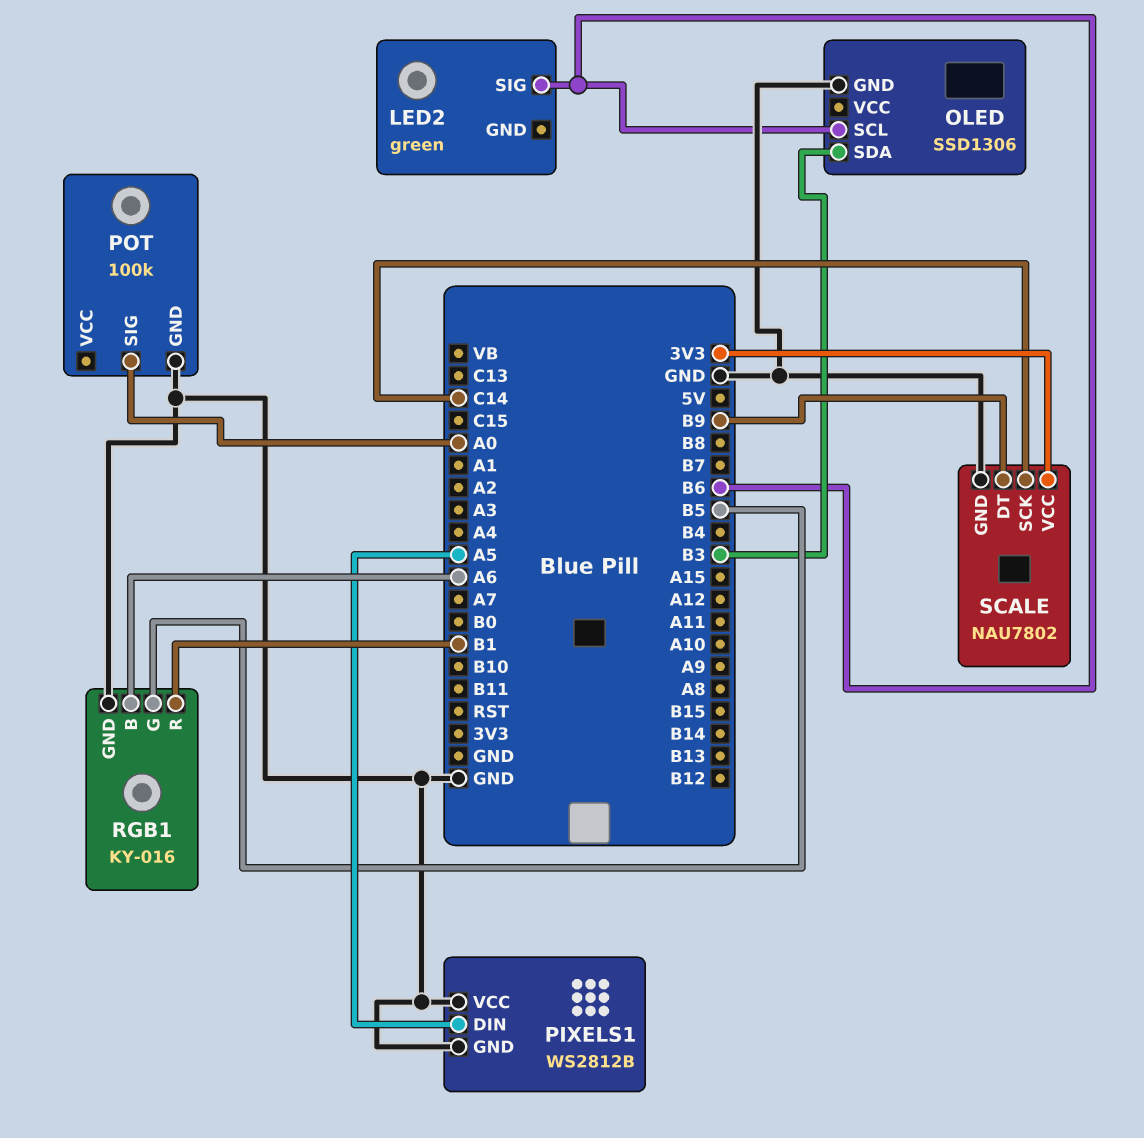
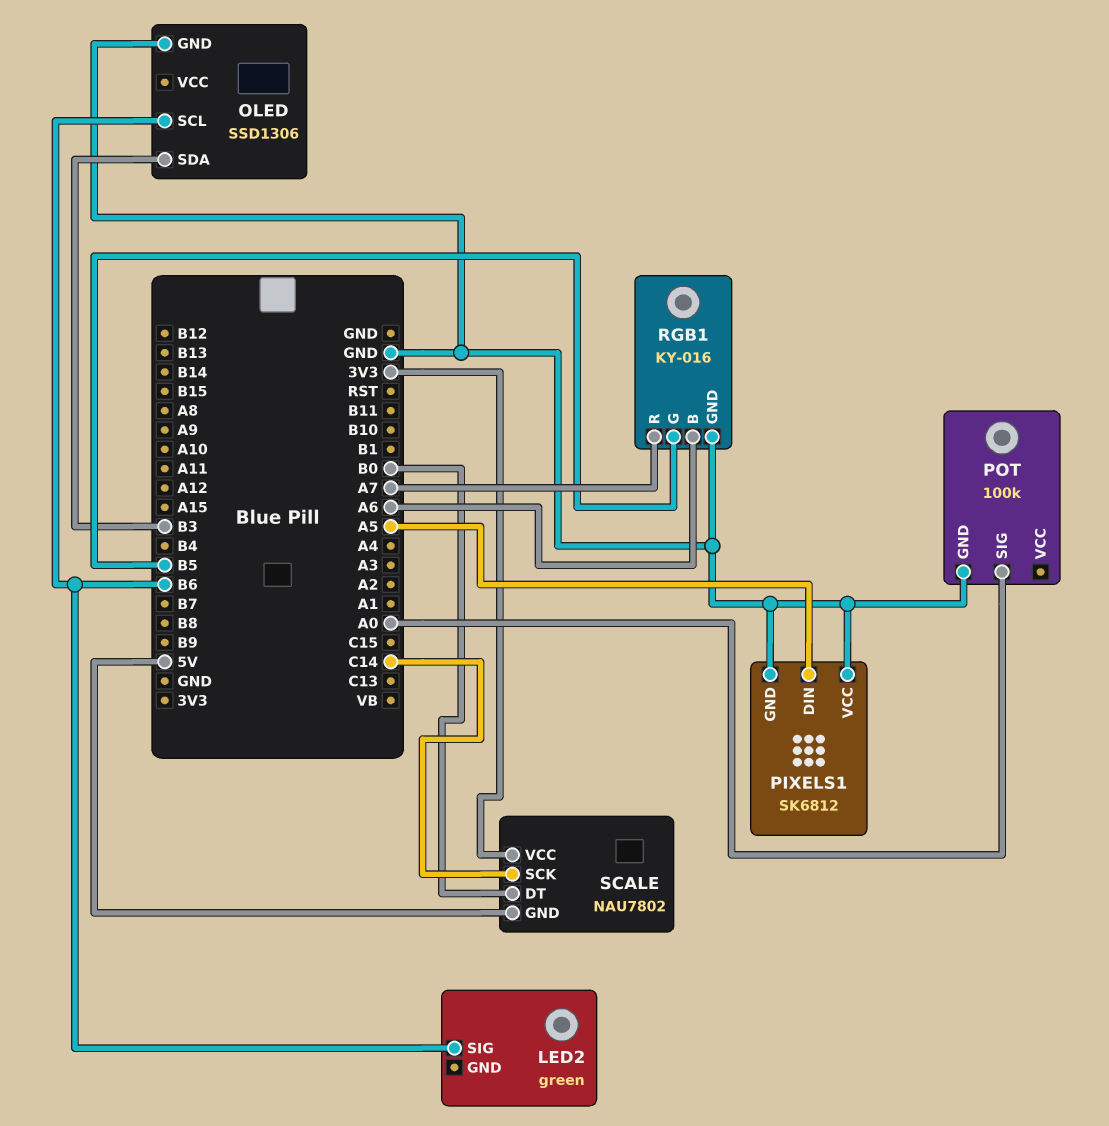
PIXELS1: WS2812B -> SK6812
RGB1 pin R: B1 -> A7
SCALE pin DT: B9 -> B0
SCALE pin GND: GND -> 5V

